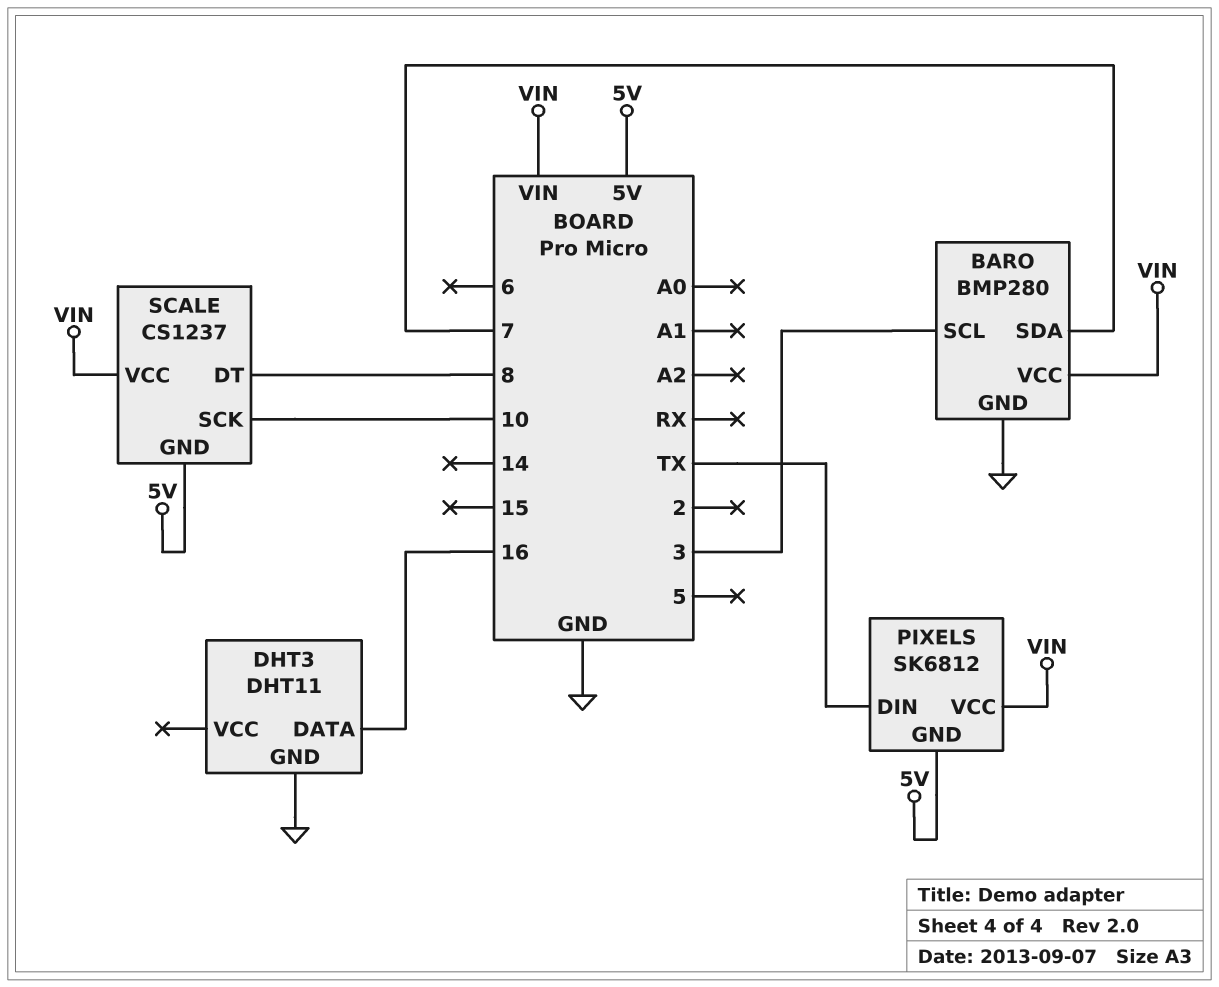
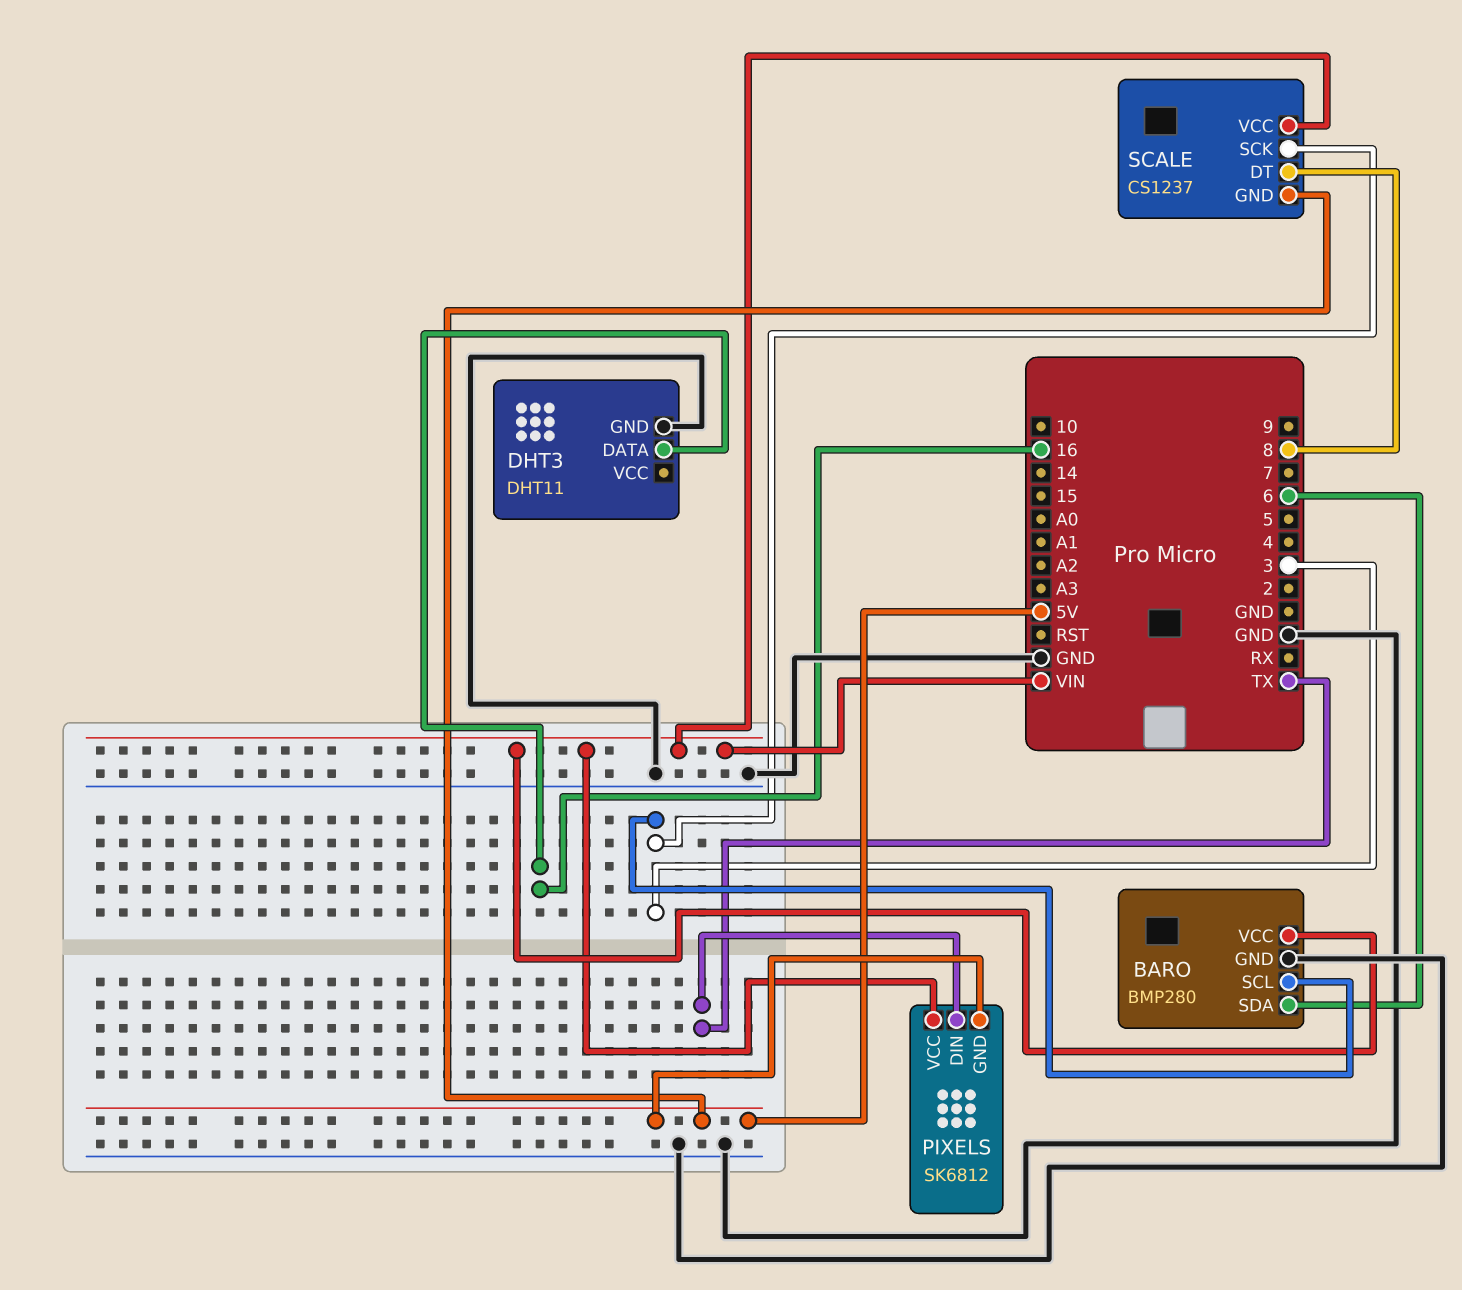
BARO pin SDA: 7 -> 6
SCALE pin SCK: 10 -> 3

